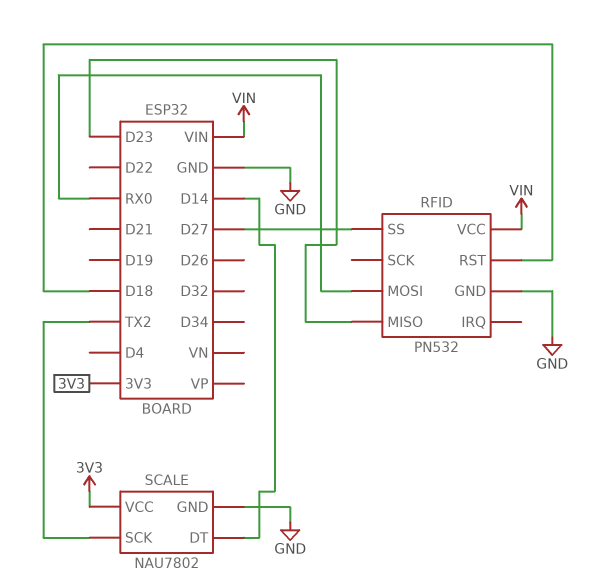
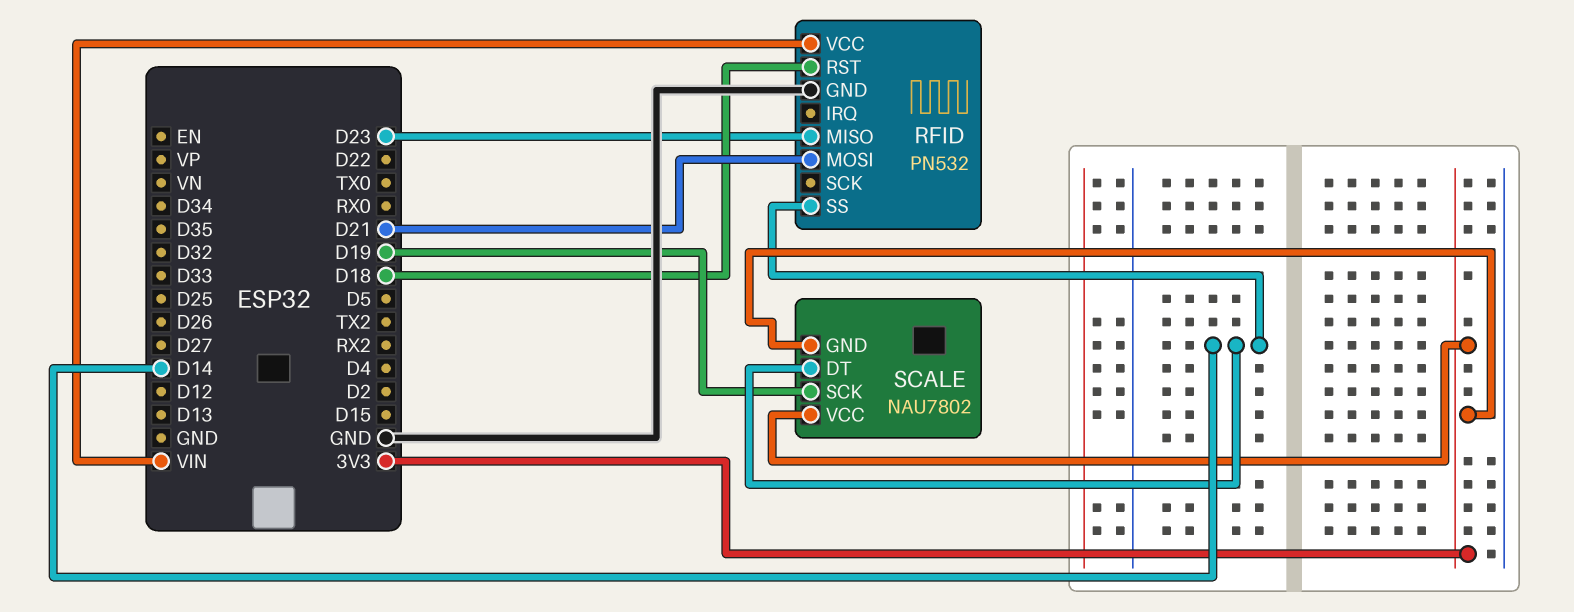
RFID pin MOSI: RX0 -> D21
RFID pin SS: D27 -> D14
SCALE pin GND: GND -> 3V3
SCALE pin SCK: TX2 -> D19

